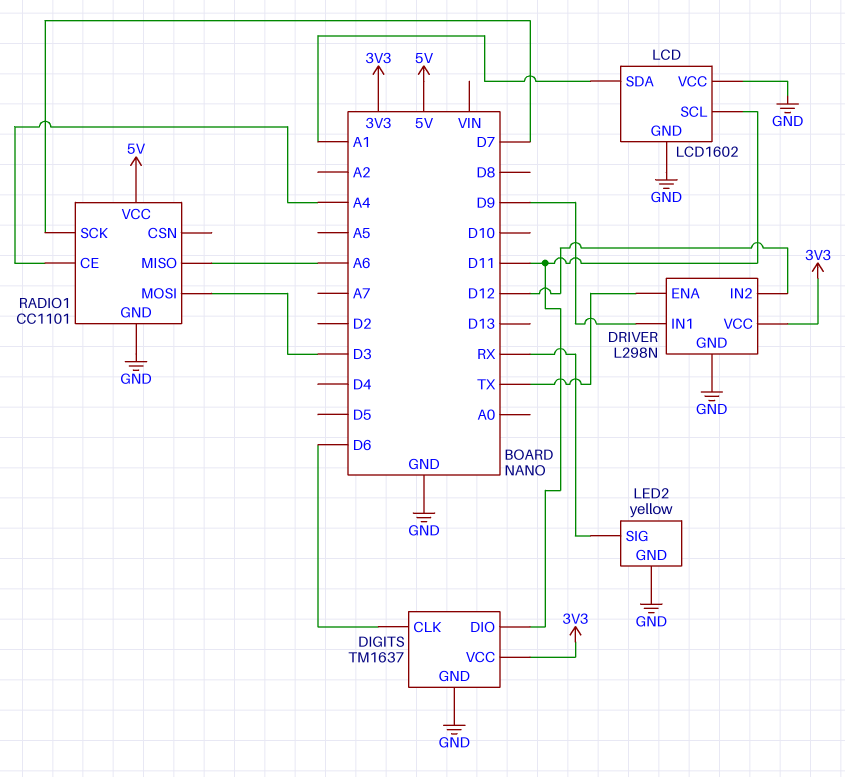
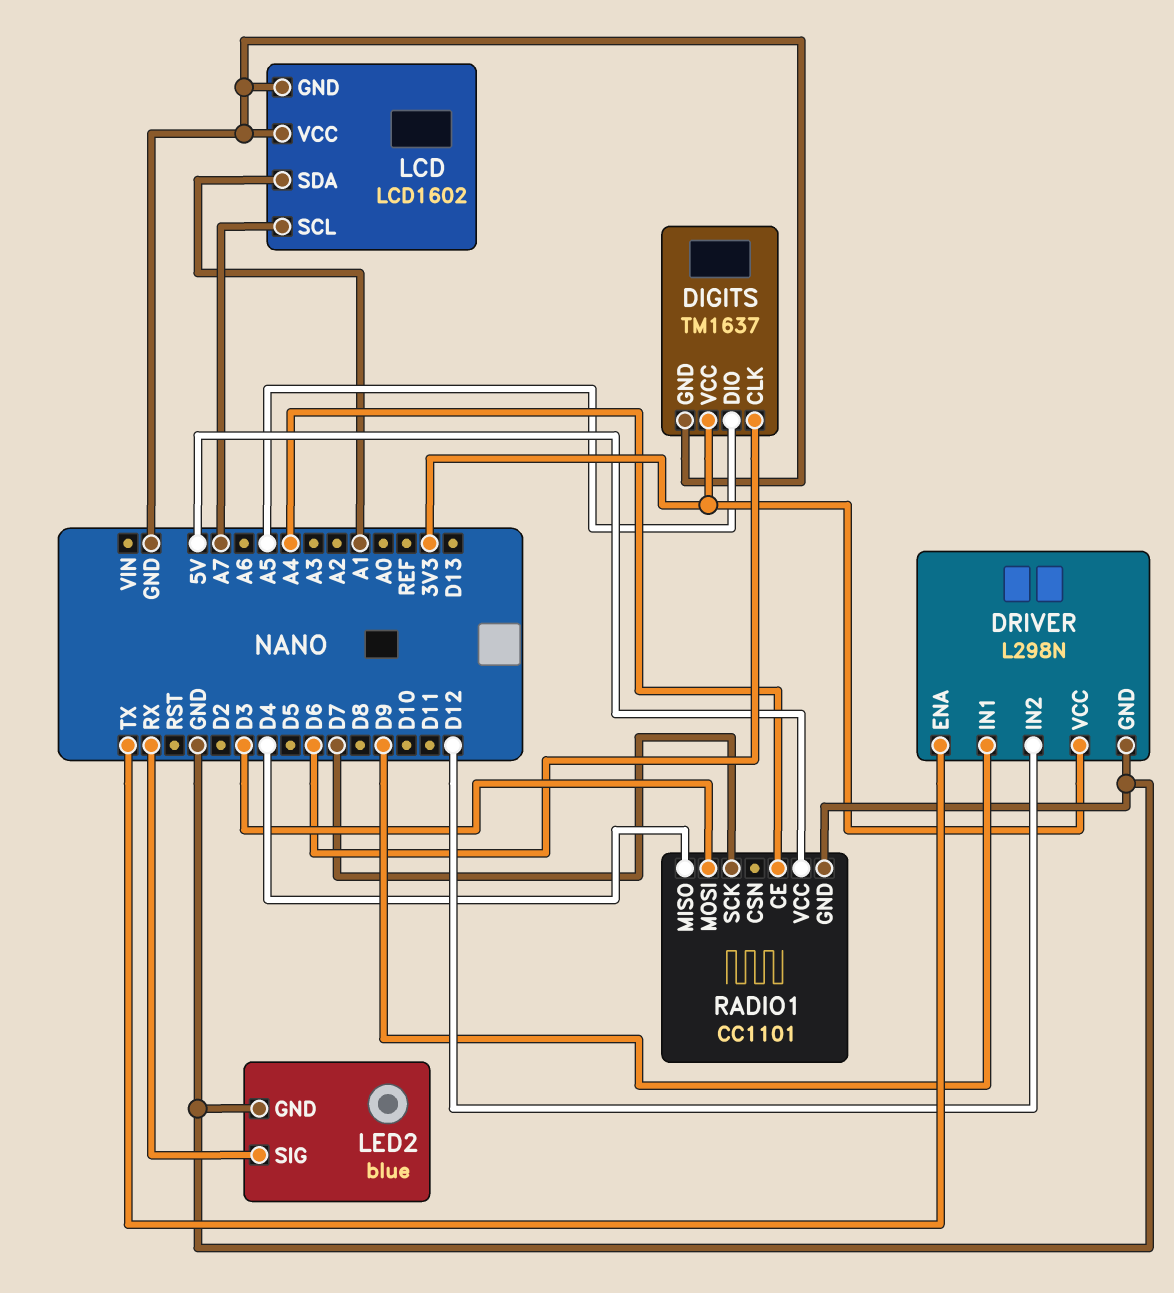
DIGITS pin DIO: D11 -> A5
LCD pin SCL: D11 -> A7
LED2: yellow -> blue
RADIO1 pin MISO: A6 -> D4

